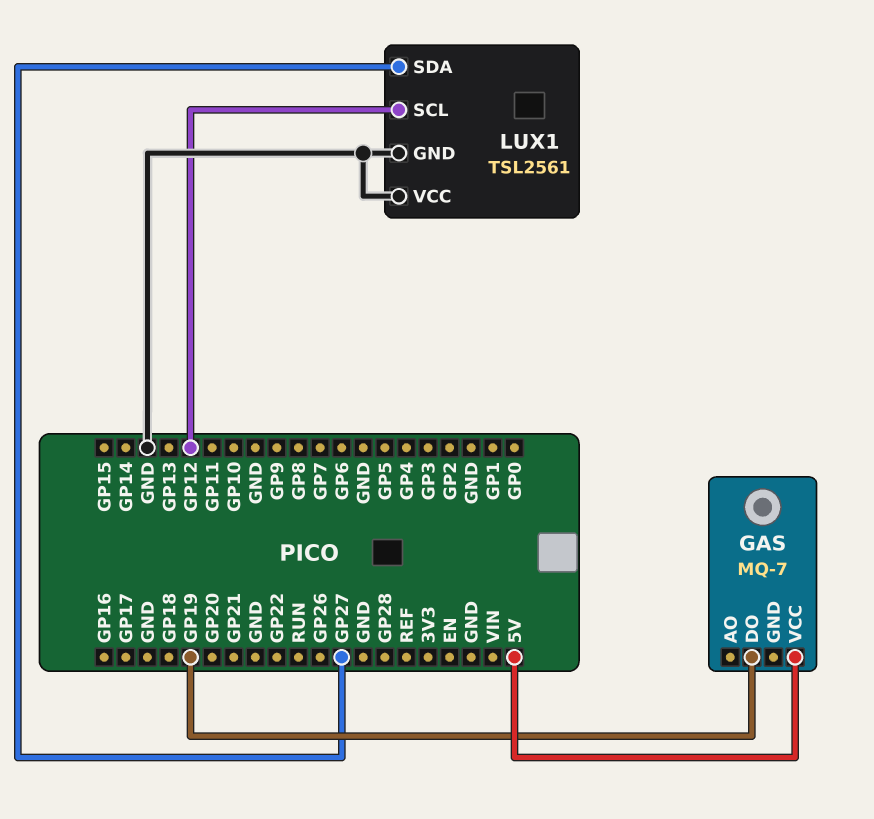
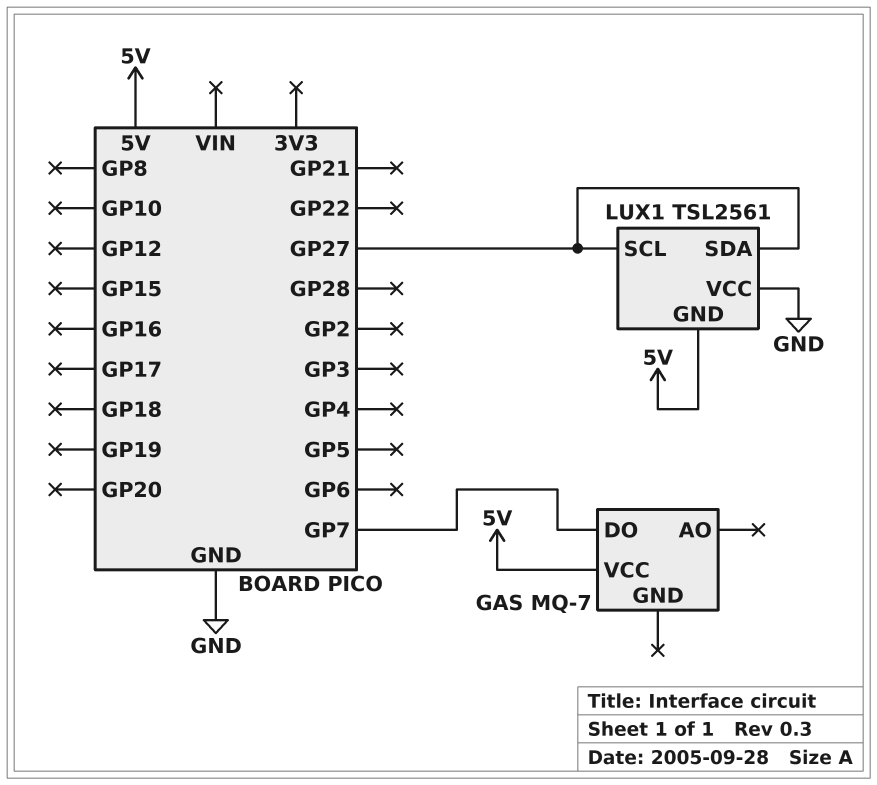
GAS pin DO: GP19 -> GP7
LUX1 pin GND: GND -> 5V
LUX1 pin SCL: GP12 -> GP27

